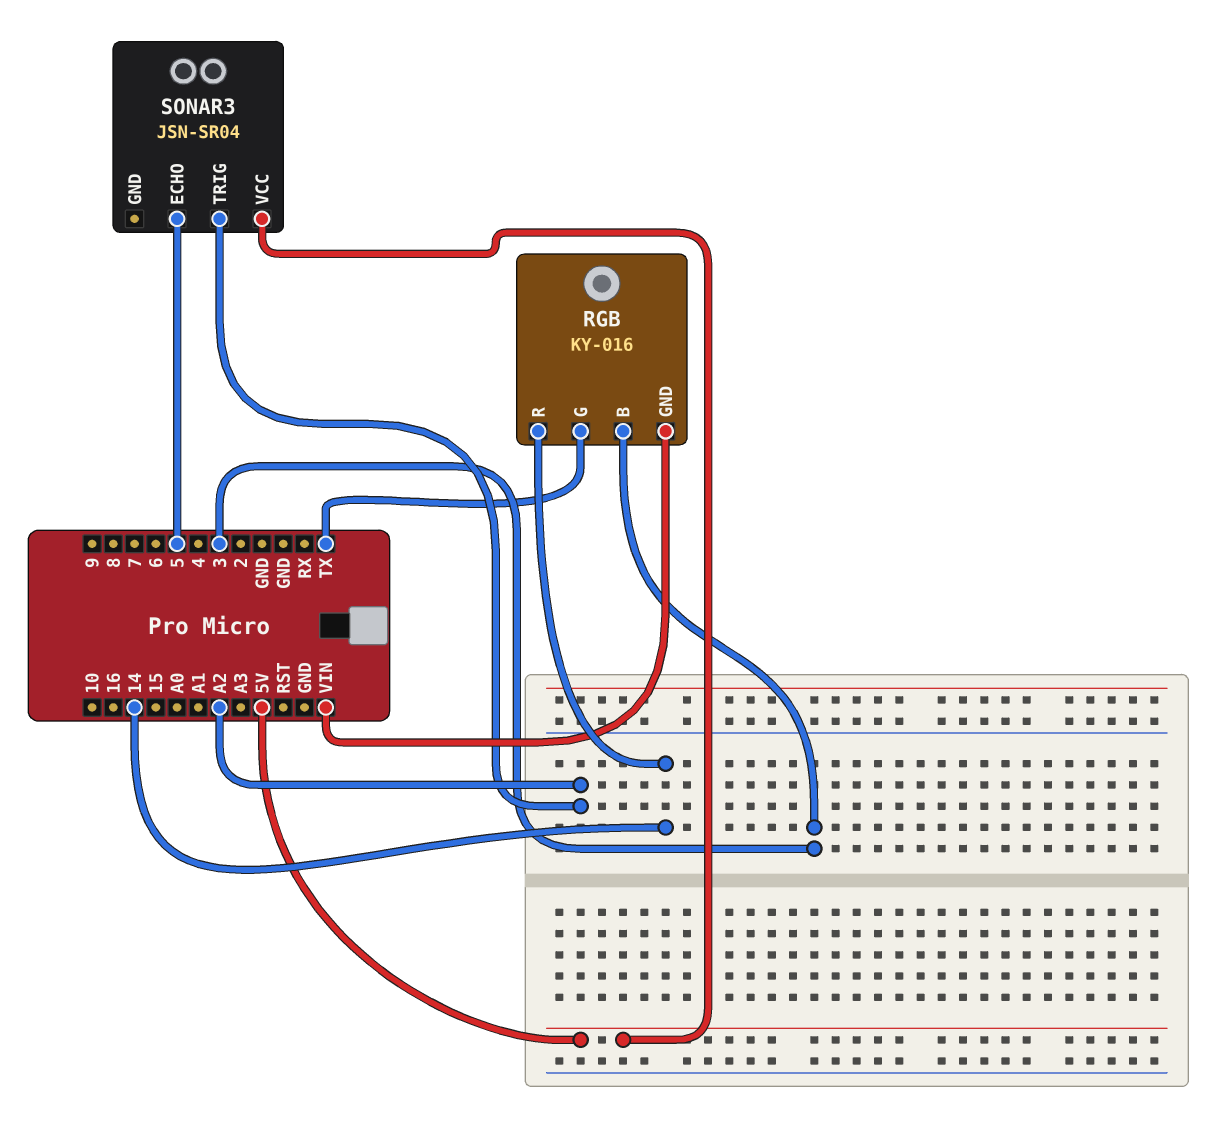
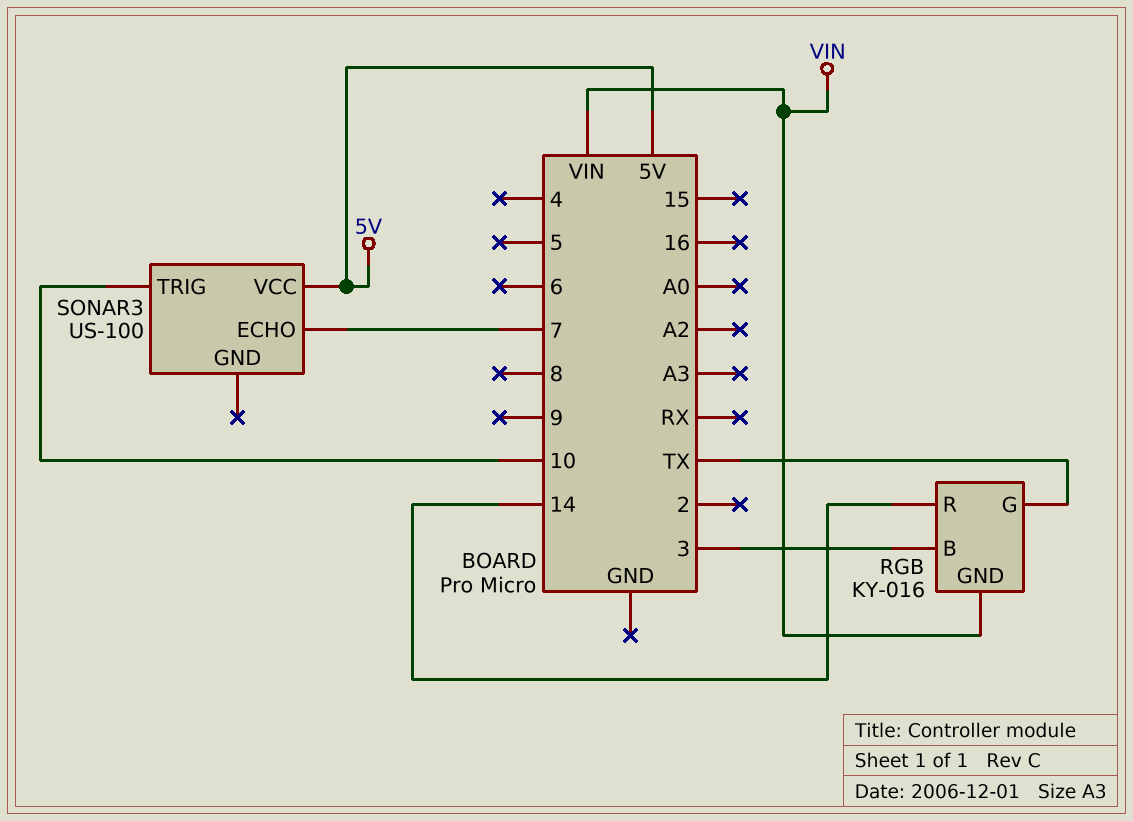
SONAR3: JSN-SR04 -> US-100
SONAR3 pin ECHO: 5 -> 7
SONAR3 pin TRIG: A2 -> 10

